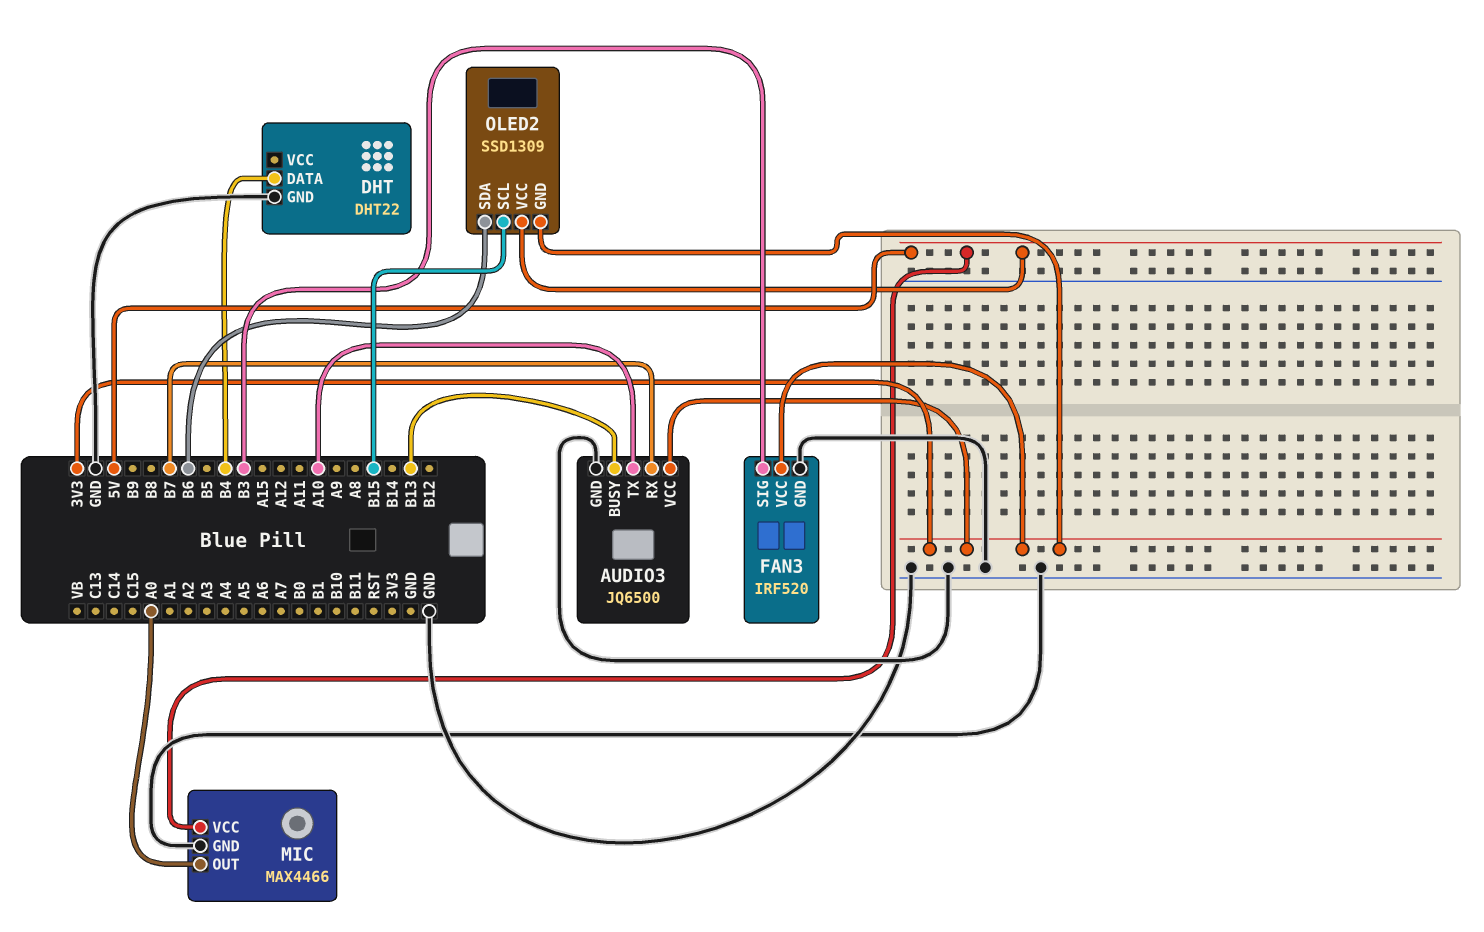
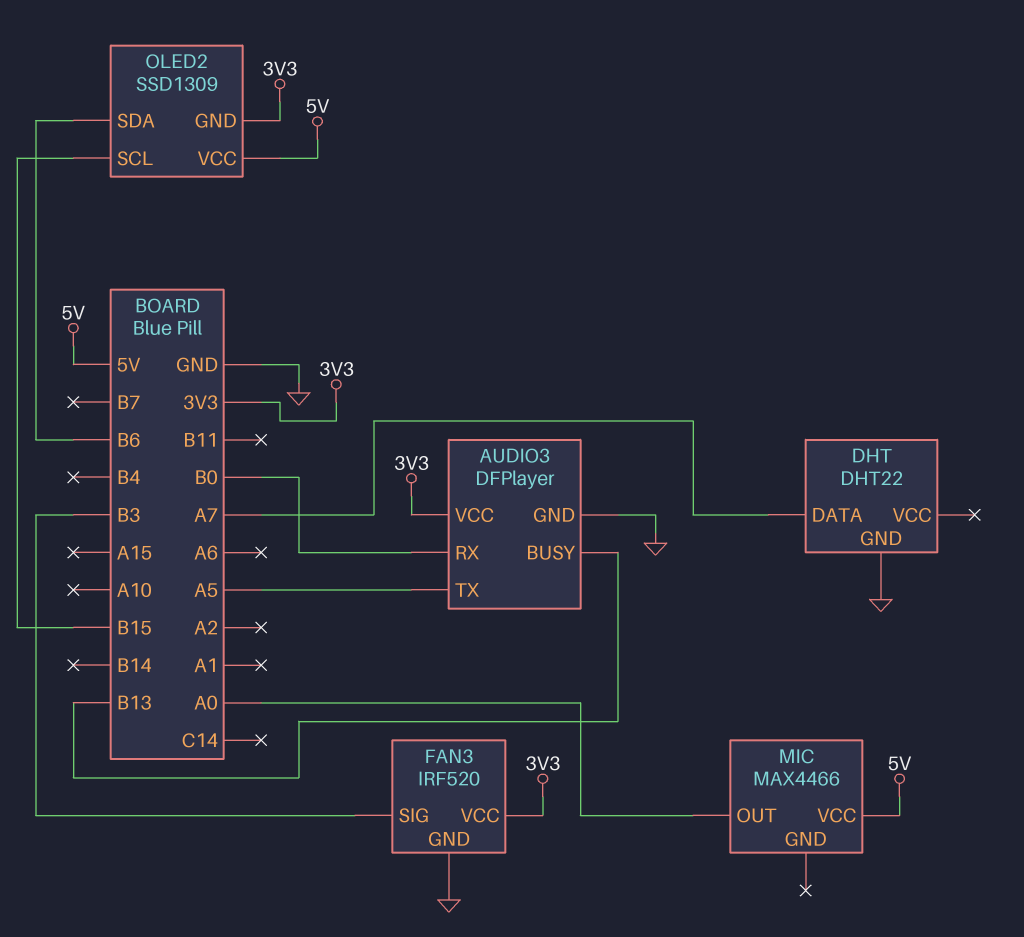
AUDIO3: JQ6500 -> DFPlayer
AUDIO3 pin RX: B7 -> B0
AUDIO3 pin TX: A10 -> A5
DHT pin DATA: B4 -> A7
MIC pin GND: GND -> none

